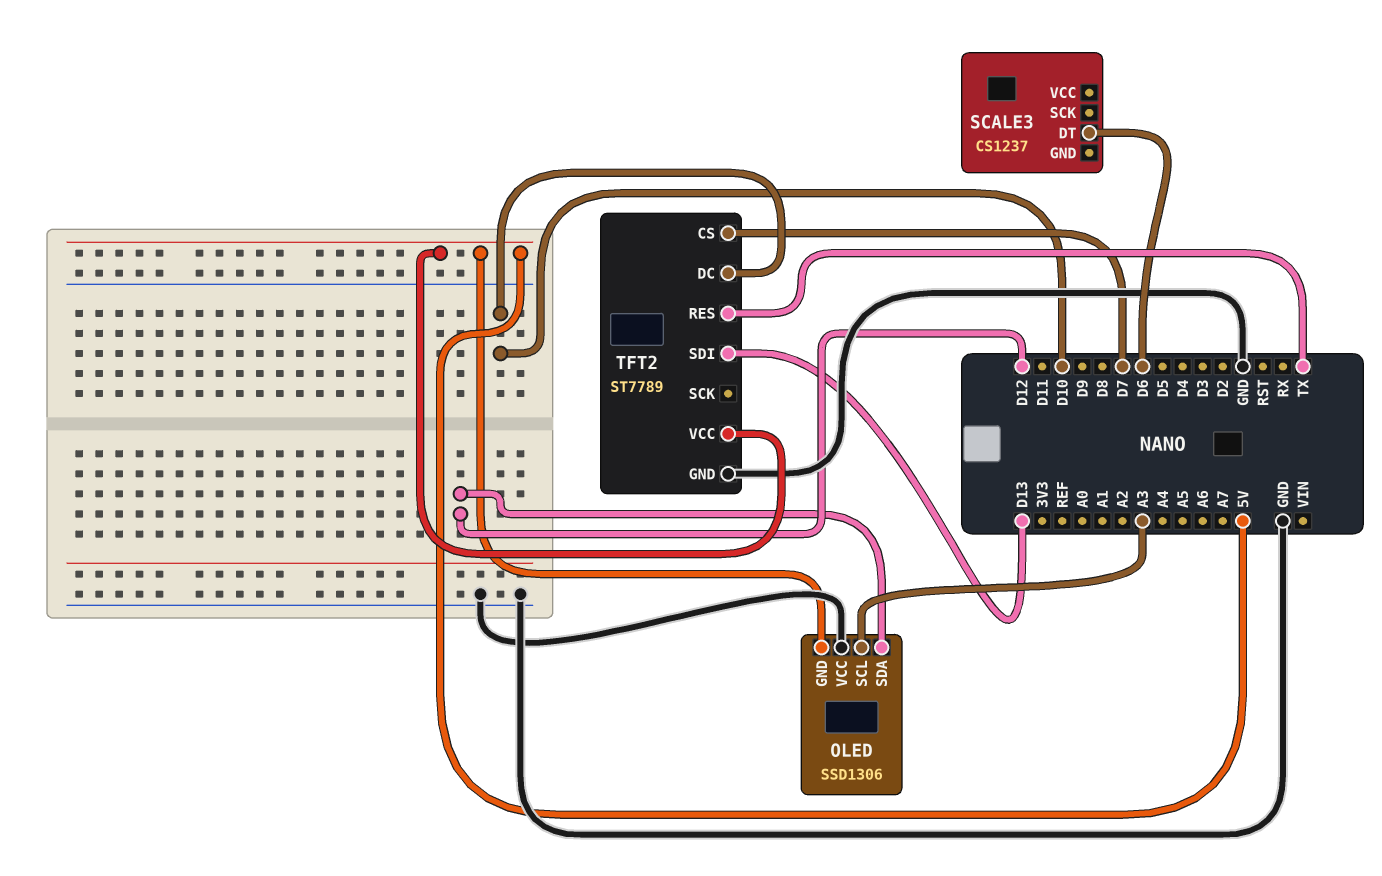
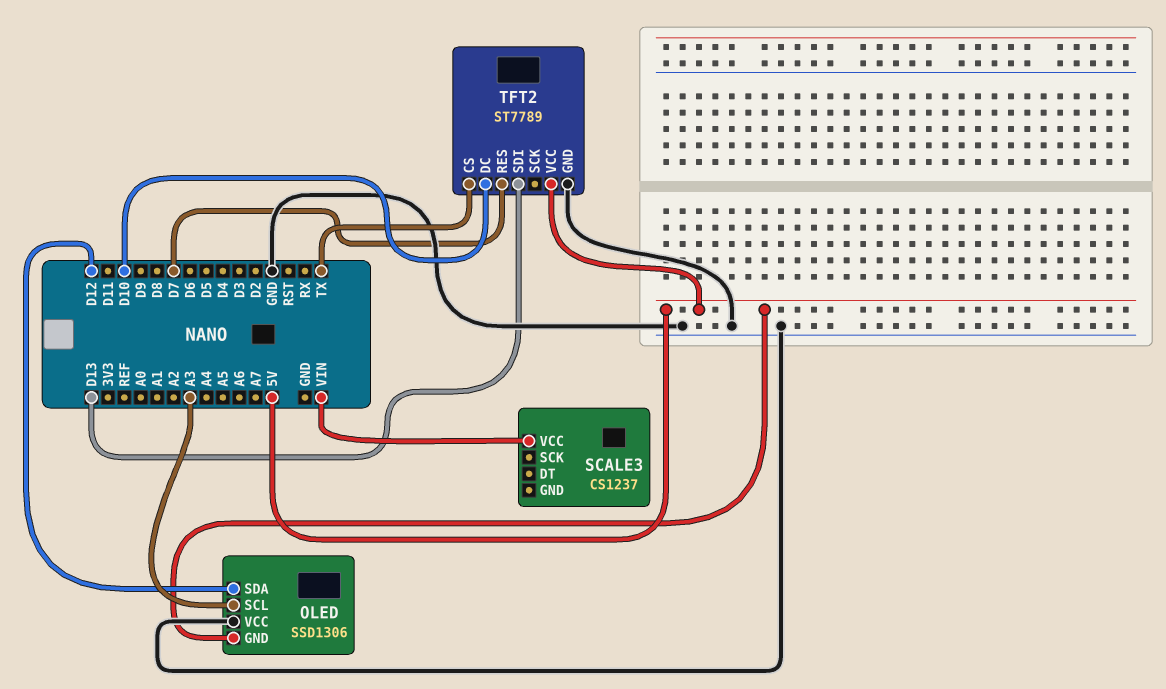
SCALE3 pin DT: D6 -> none
SCALE3 pin VCC: none -> VIN
TFT2 pin CS: D7 -> TX
TFT2 pin RES: TX -> D7

